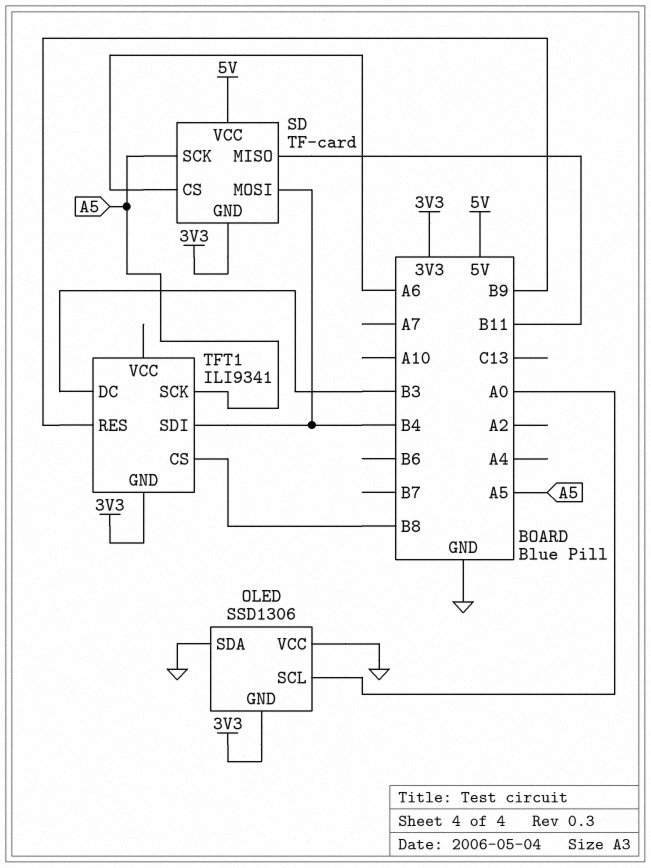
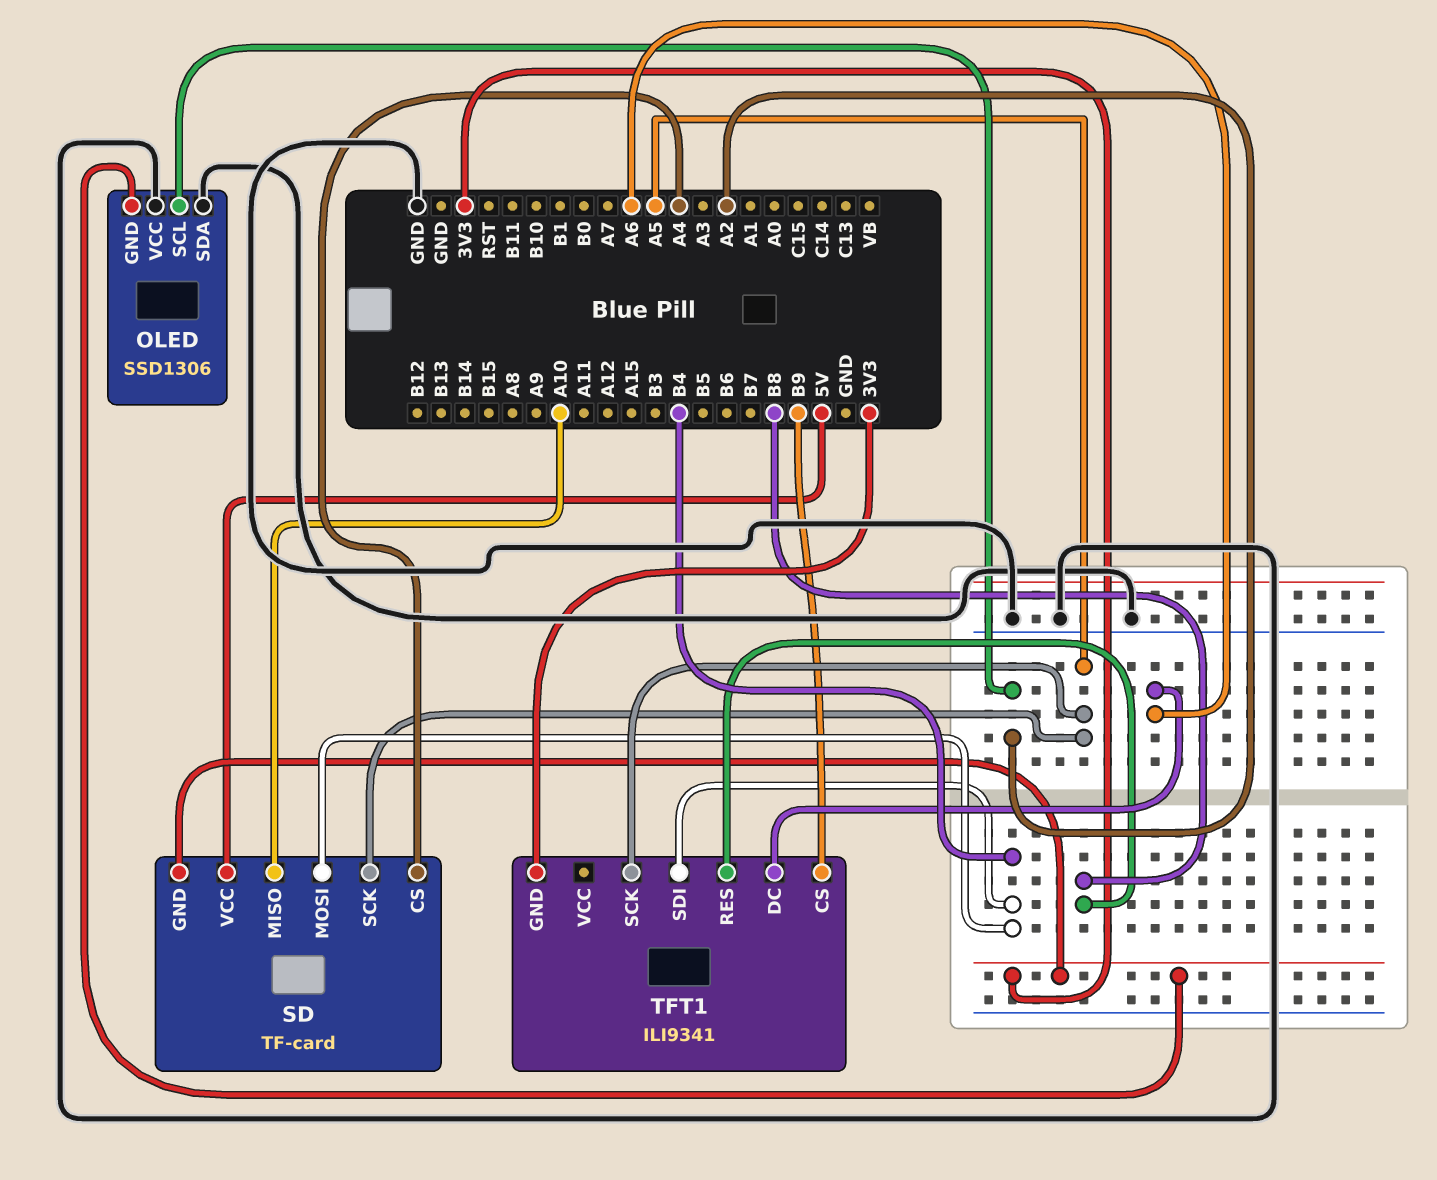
OLED pin SCL: A0 -> A2
SD pin CS: A6 -> A4
SD pin MISO: B11 -> A10
TFT1 pin CS: B8 -> B9
TFT1 pin DC: B3 -> A6
TFT1 pin RES: B9 -> B8

